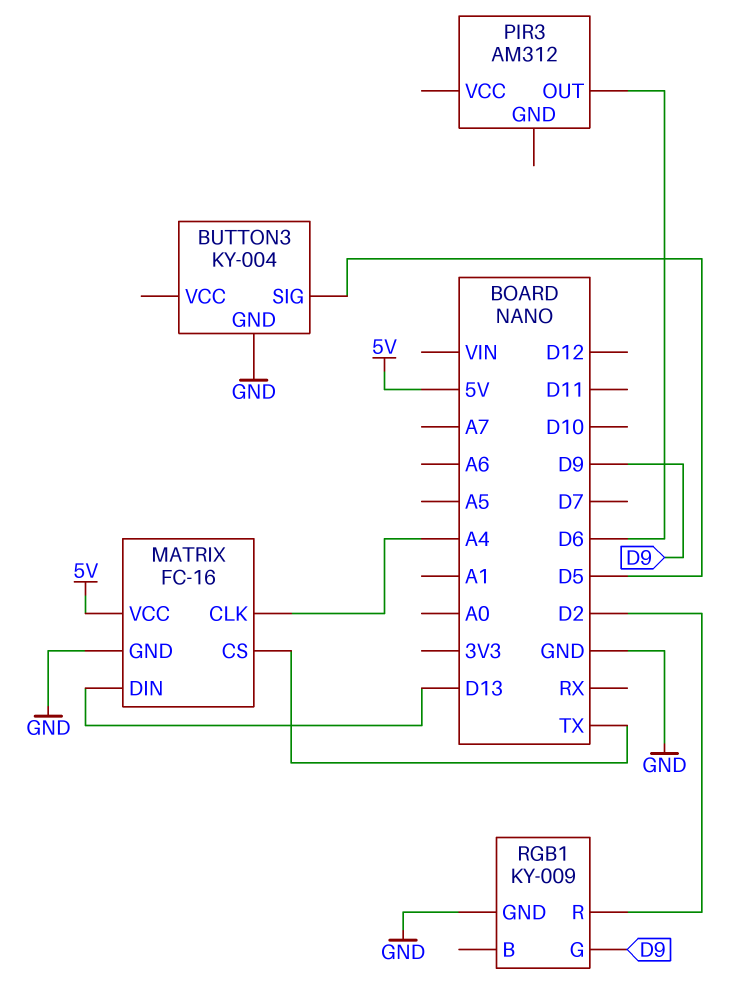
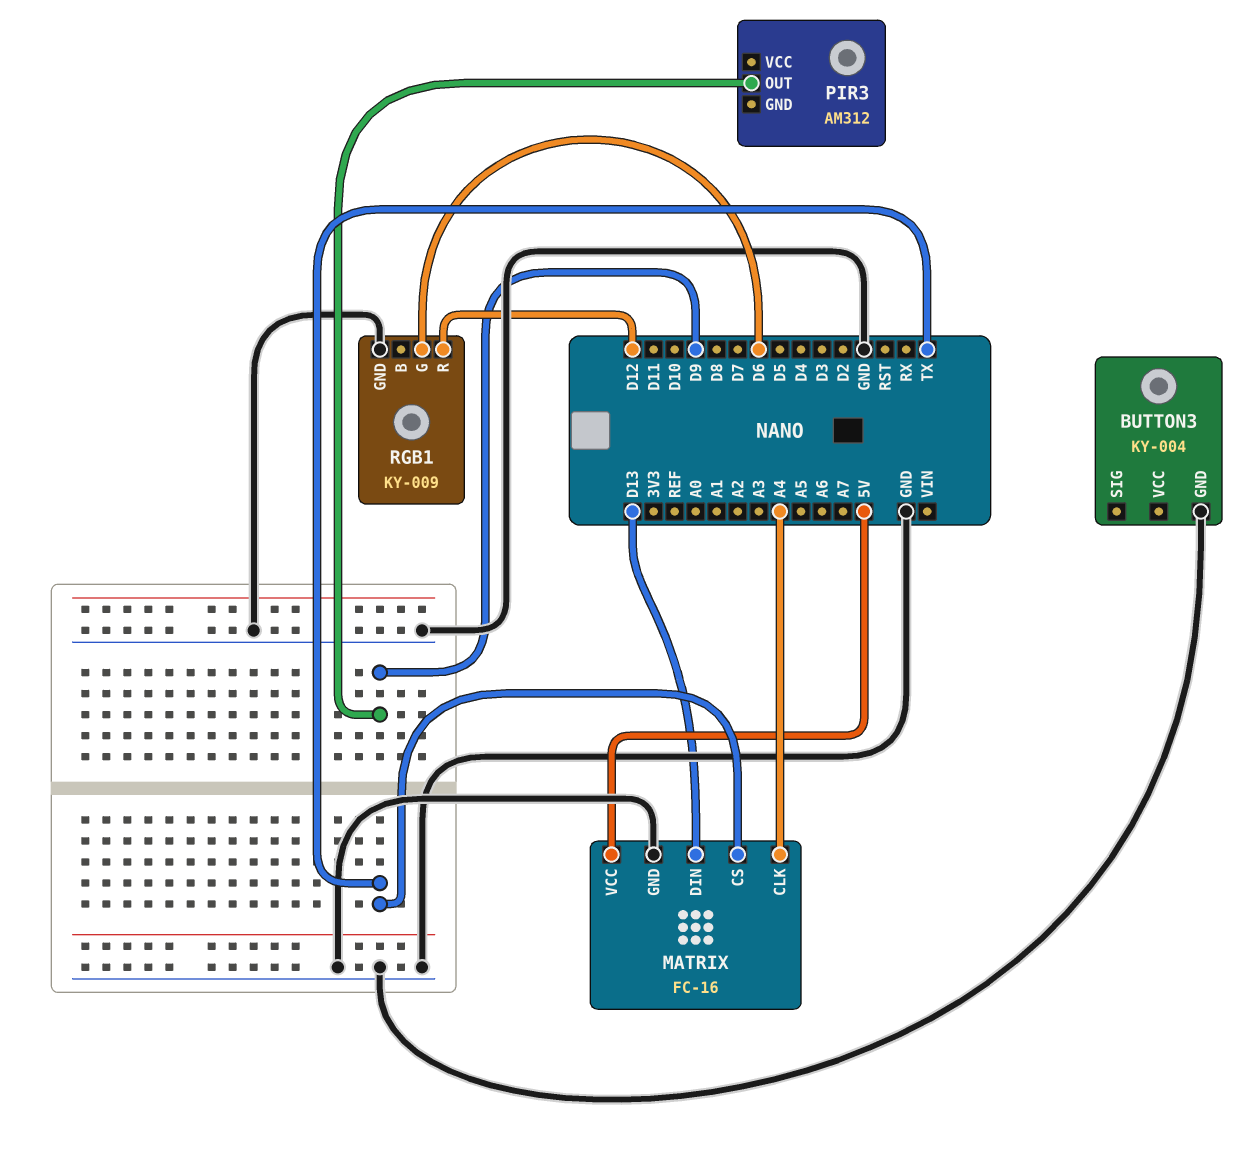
BUTTON3 pin SIG: D5 -> none
PIR3 pin OUT: D6 -> D9
RGB1 pin G: D9 -> D6
RGB1 pin R: D2 -> D12

